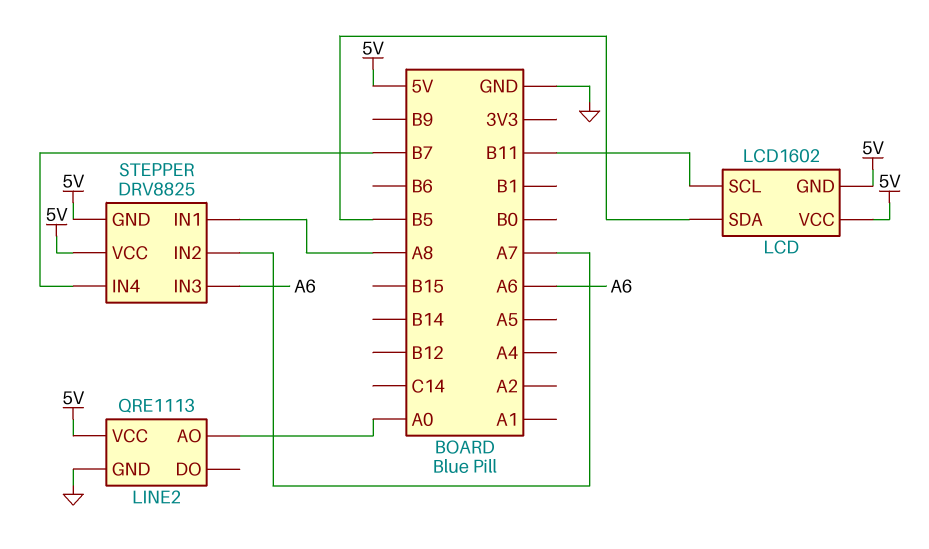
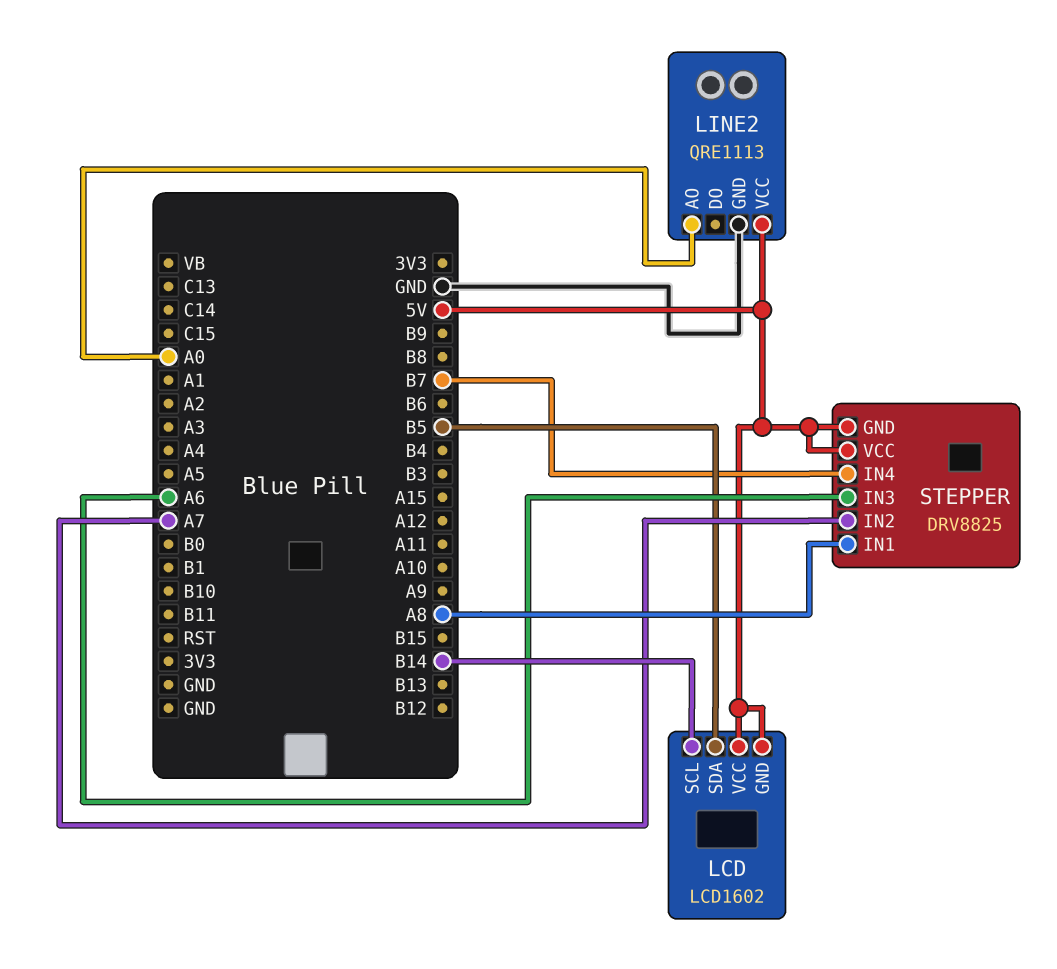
LCD pin SCL: B11 -> B14

